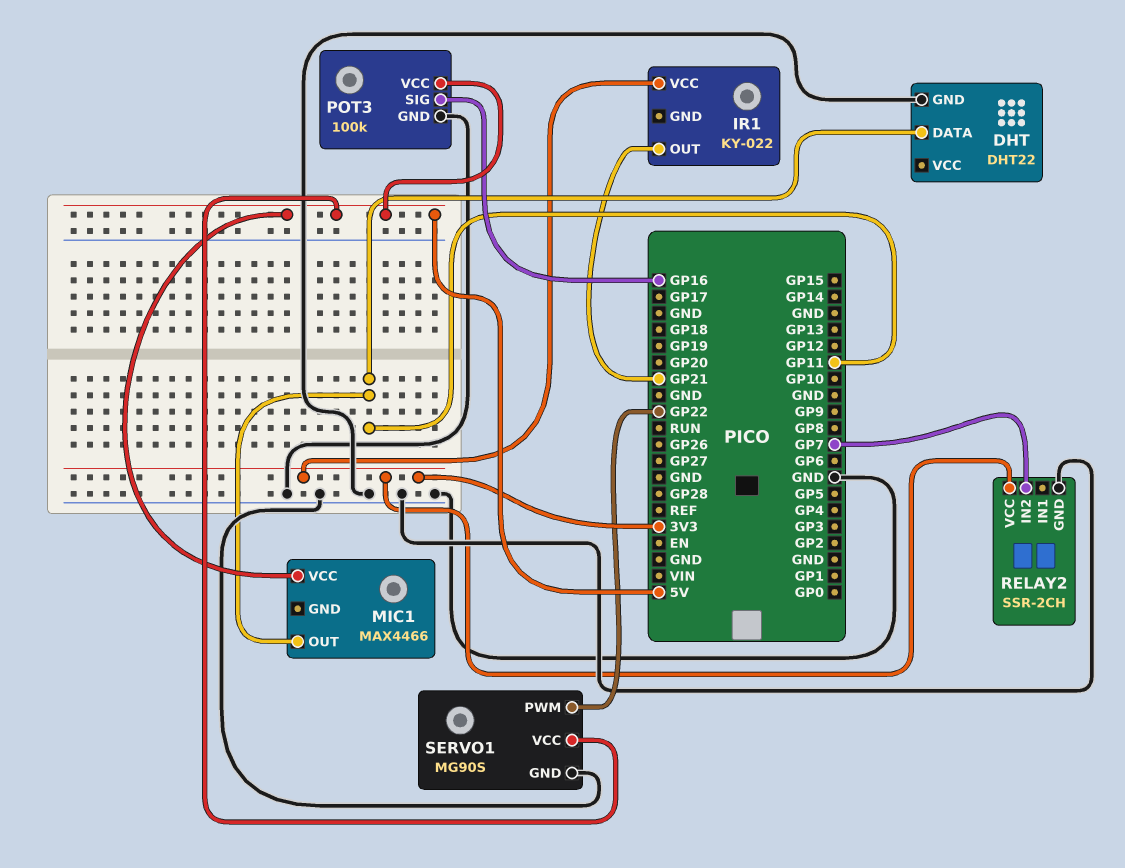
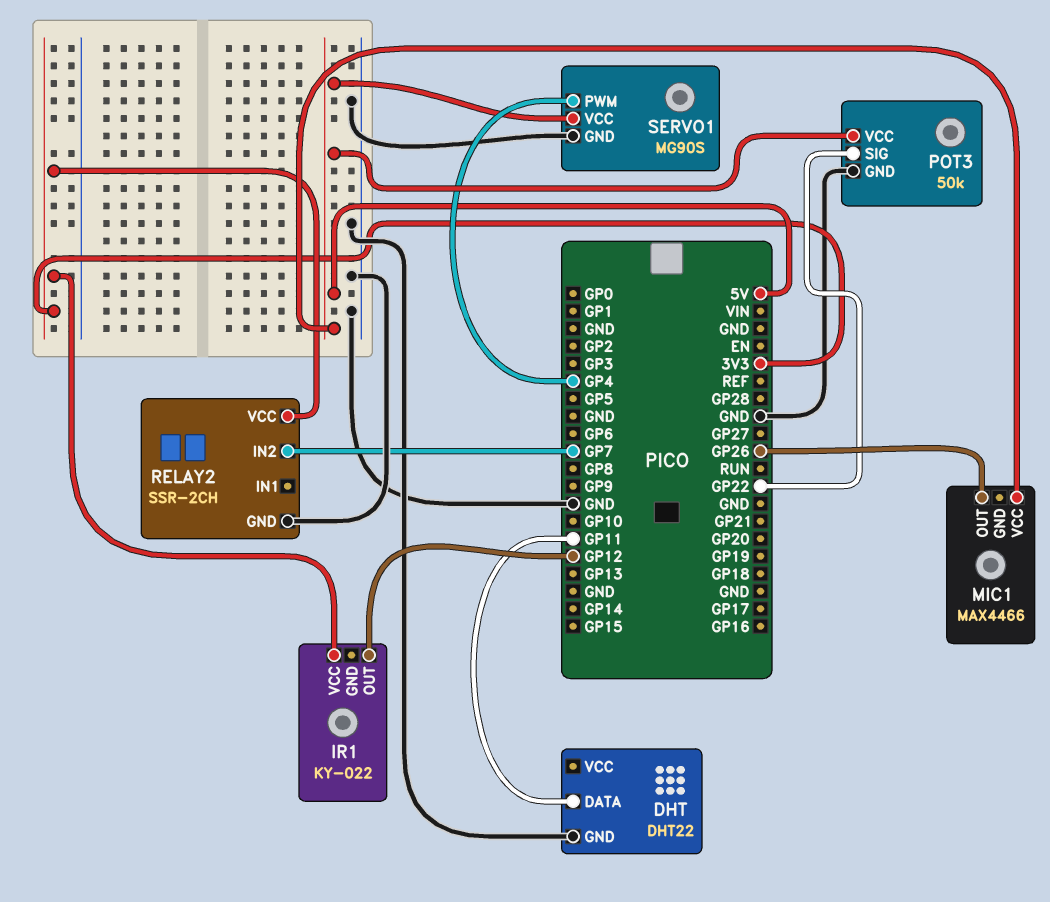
IR1 pin OUT: GP21 -> GP12
MIC1 pin OUT: GP11 -> GP26
POT3: 100k -> 50k
POT3 pin SIG: GP16 -> GP22
SERVO1 pin PWM: GP22 -> GP4

